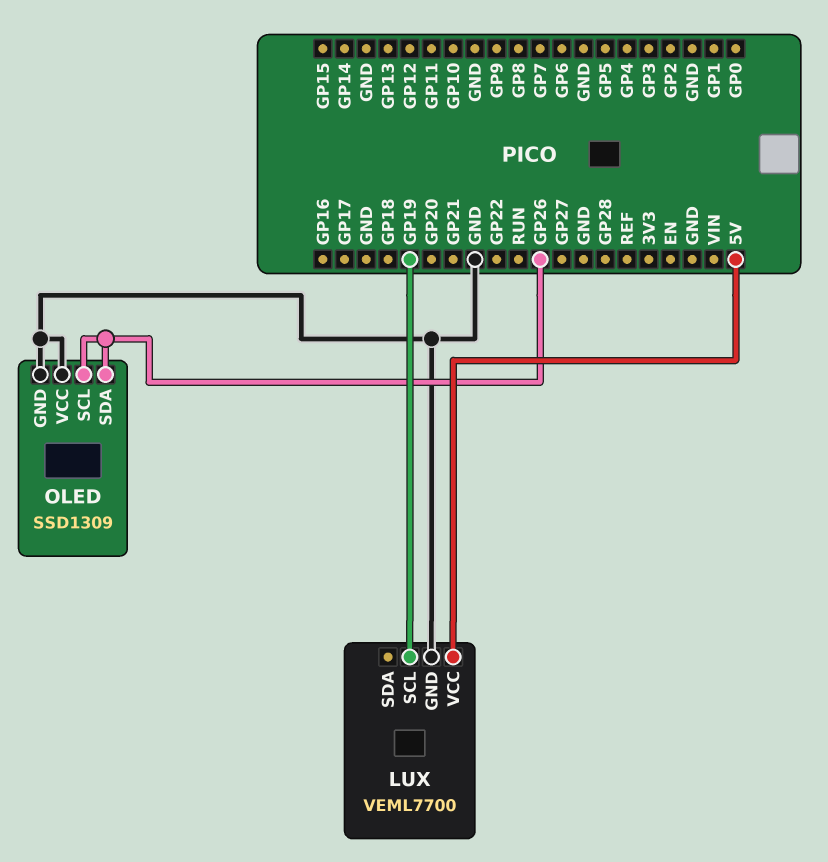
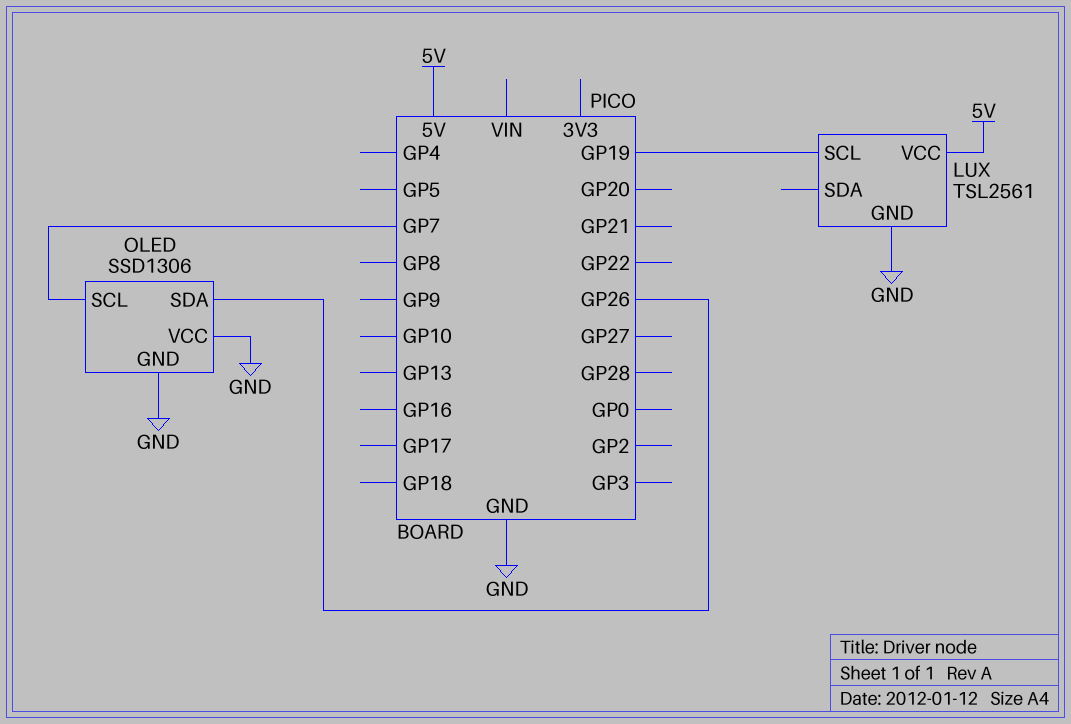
LUX: VEML7700 -> TSL2561
OLED: SSD1309 -> SSD1306
OLED pin SCL: GP26 -> GP7

